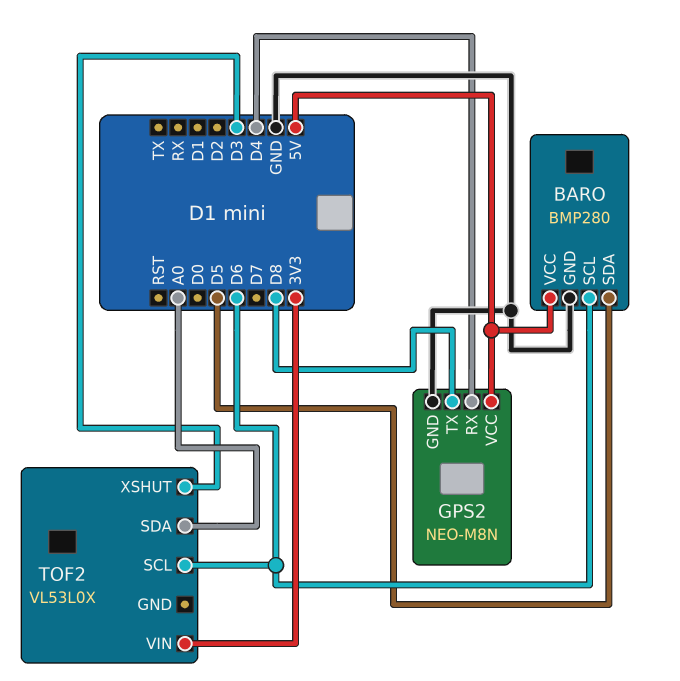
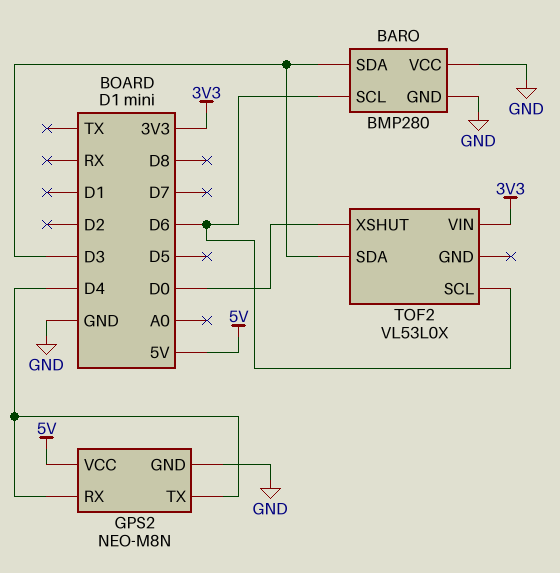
BARO pin SDA: D5 -> D3
BARO pin VCC: 5V -> GND
GPS2 pin TX: D8 -> D4
TOF2 pin SDA: A0 -> D3
TOF2 pin XSHUT: D3 -> D0

